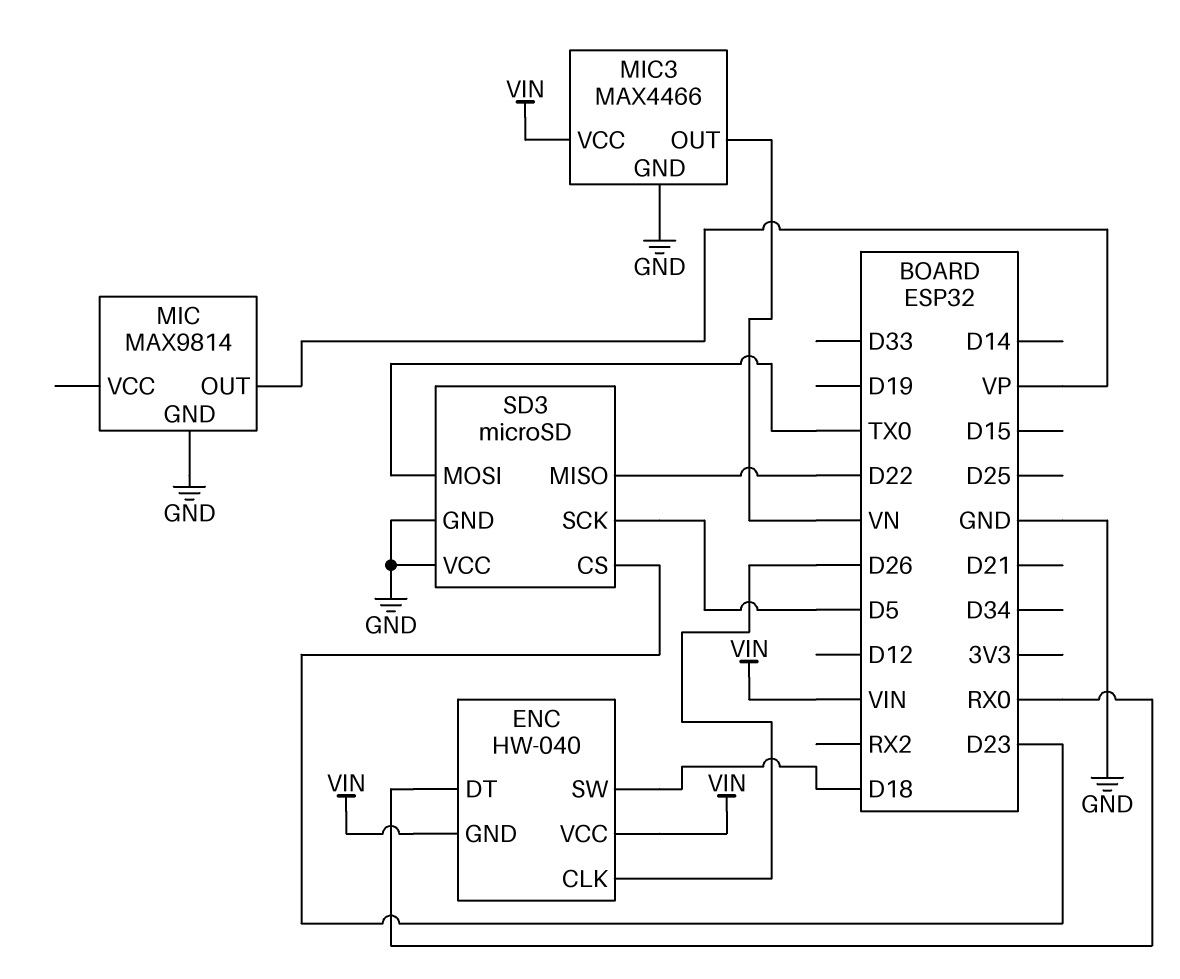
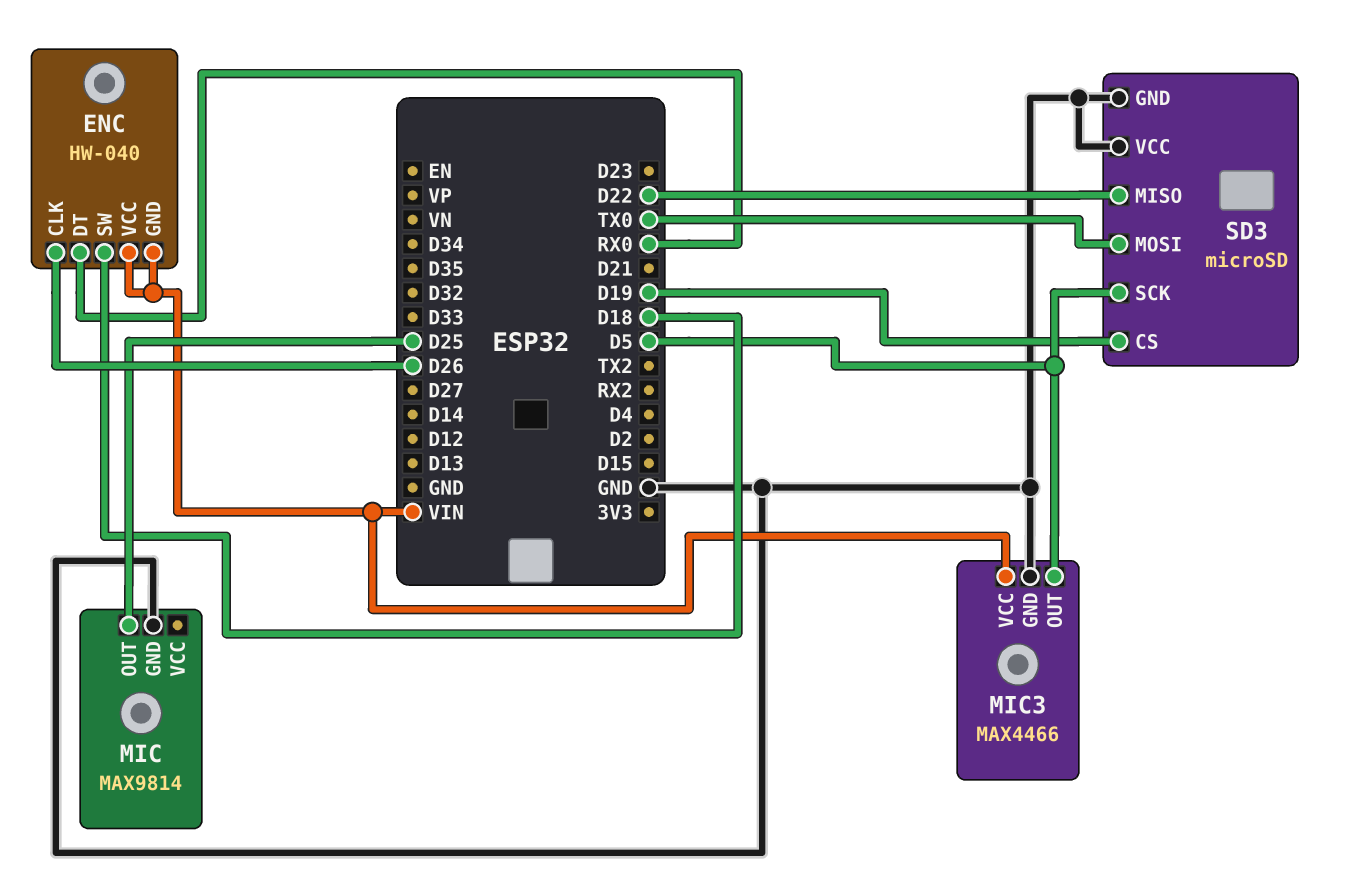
MIC pin OUT: VP -> D25
MIC3 pin OUT: VN -> D5
SD3 pin CS: D23 -> D19

